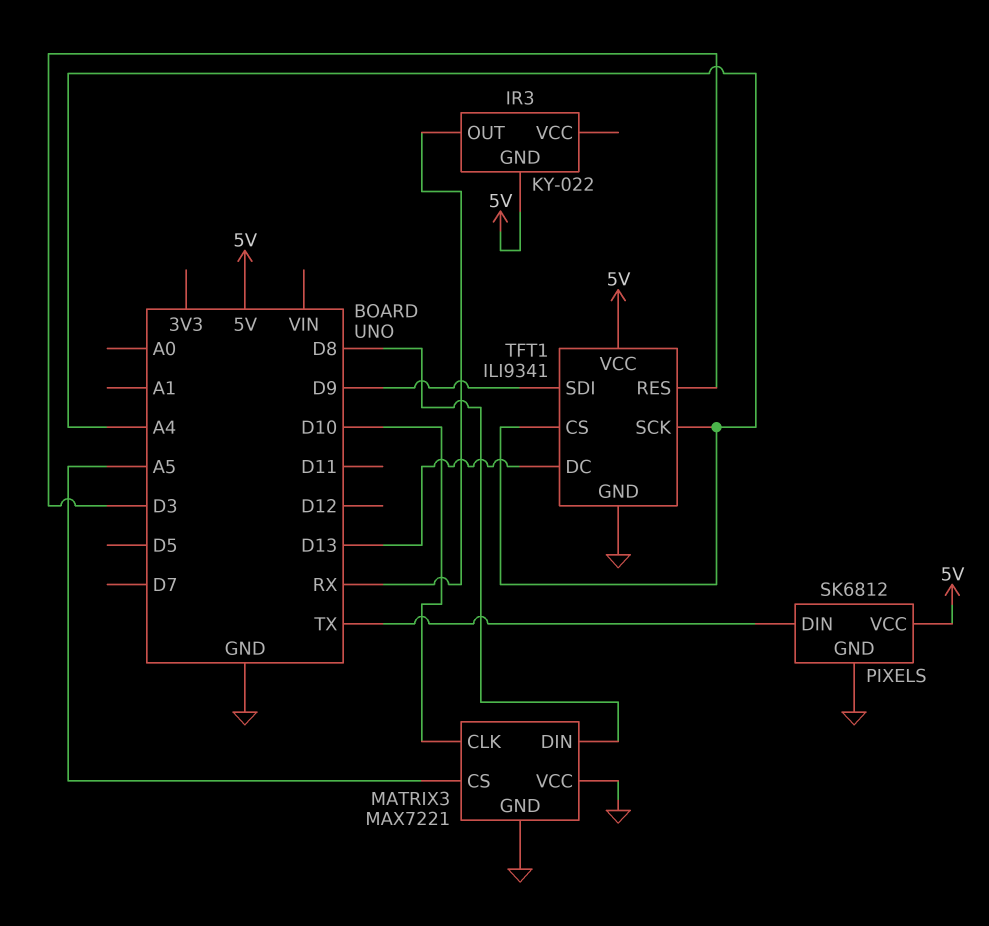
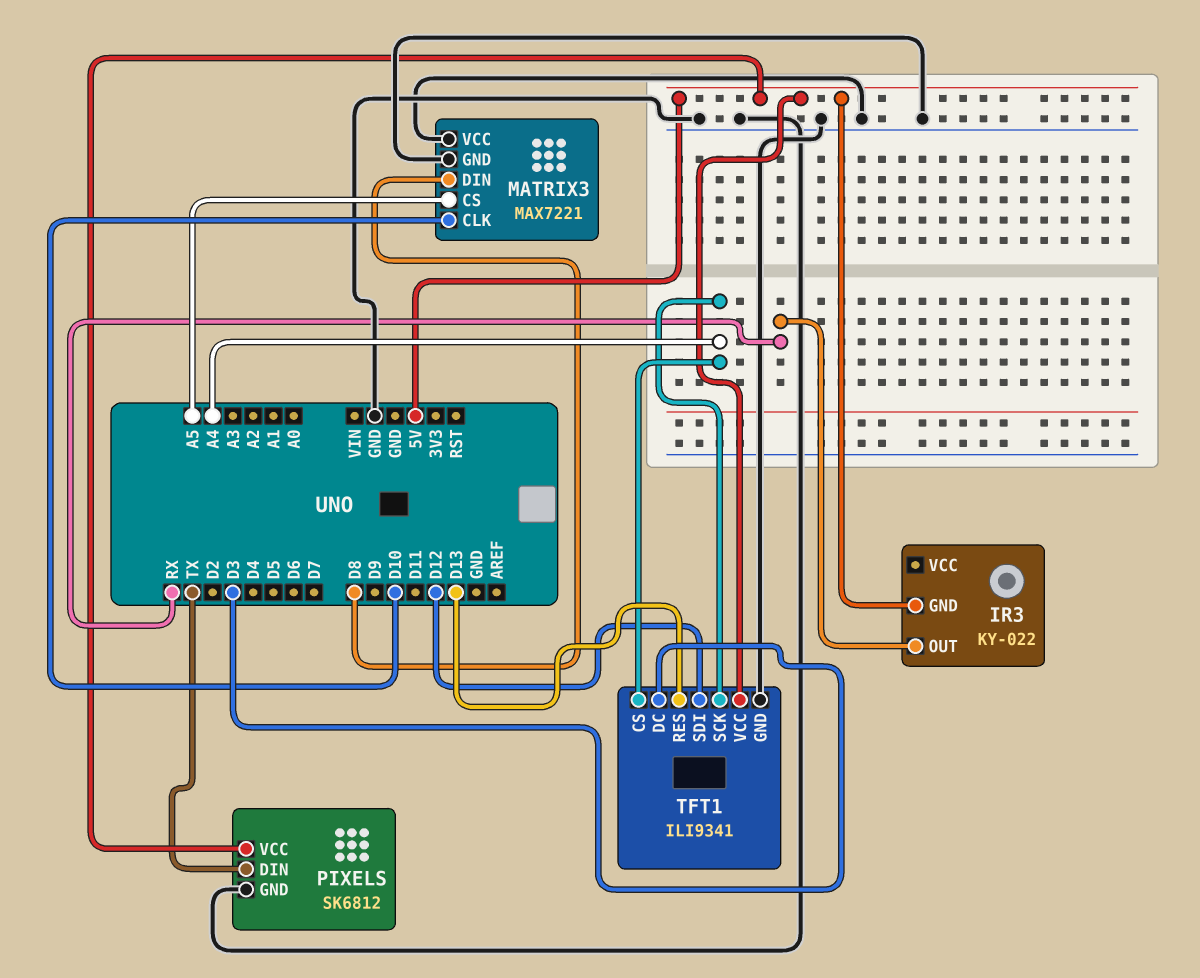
TFT1 pin DC: D13 -> D3
TFT1 pin RES: D3 -> D13
TFT1 pin SDI: D9 -> D12

